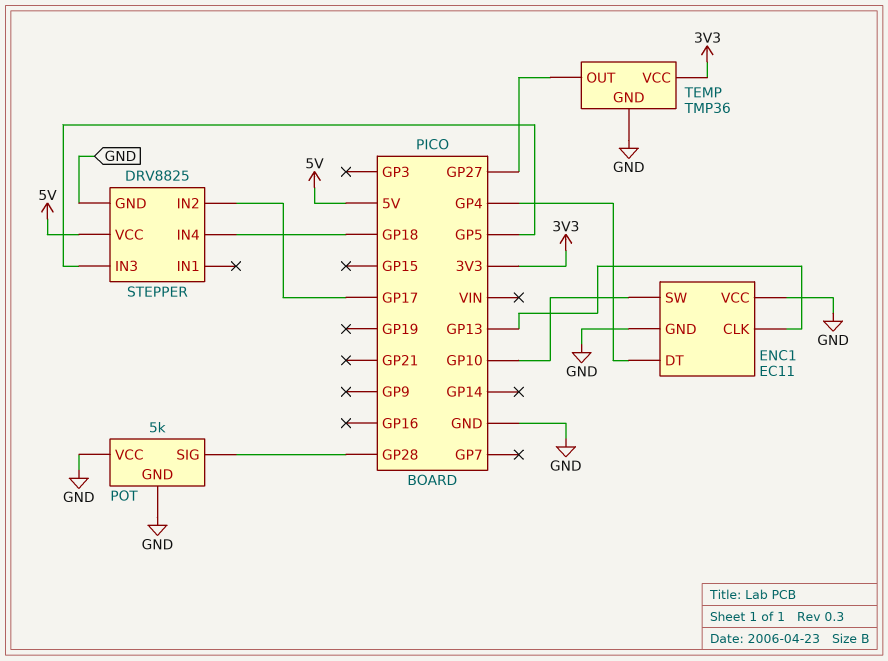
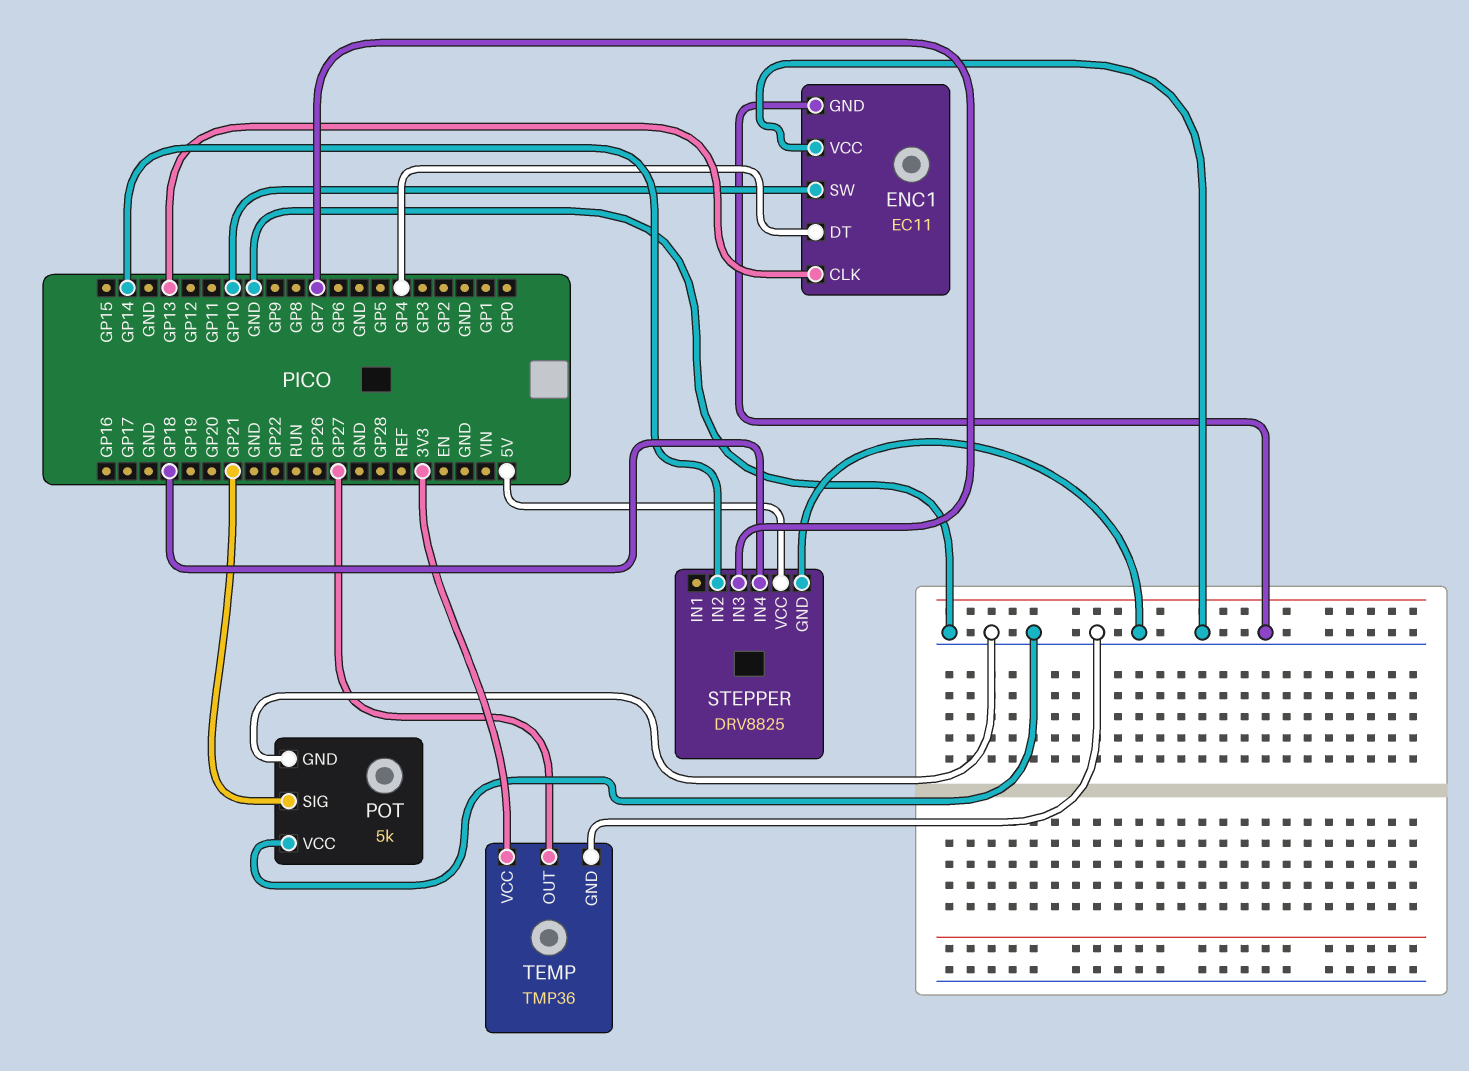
POT pin SIG: GP28 -> GP21
STEPPER pin IN2: GP17 -> GP14
STEPPER pin IN3: GP5 -> GP7

